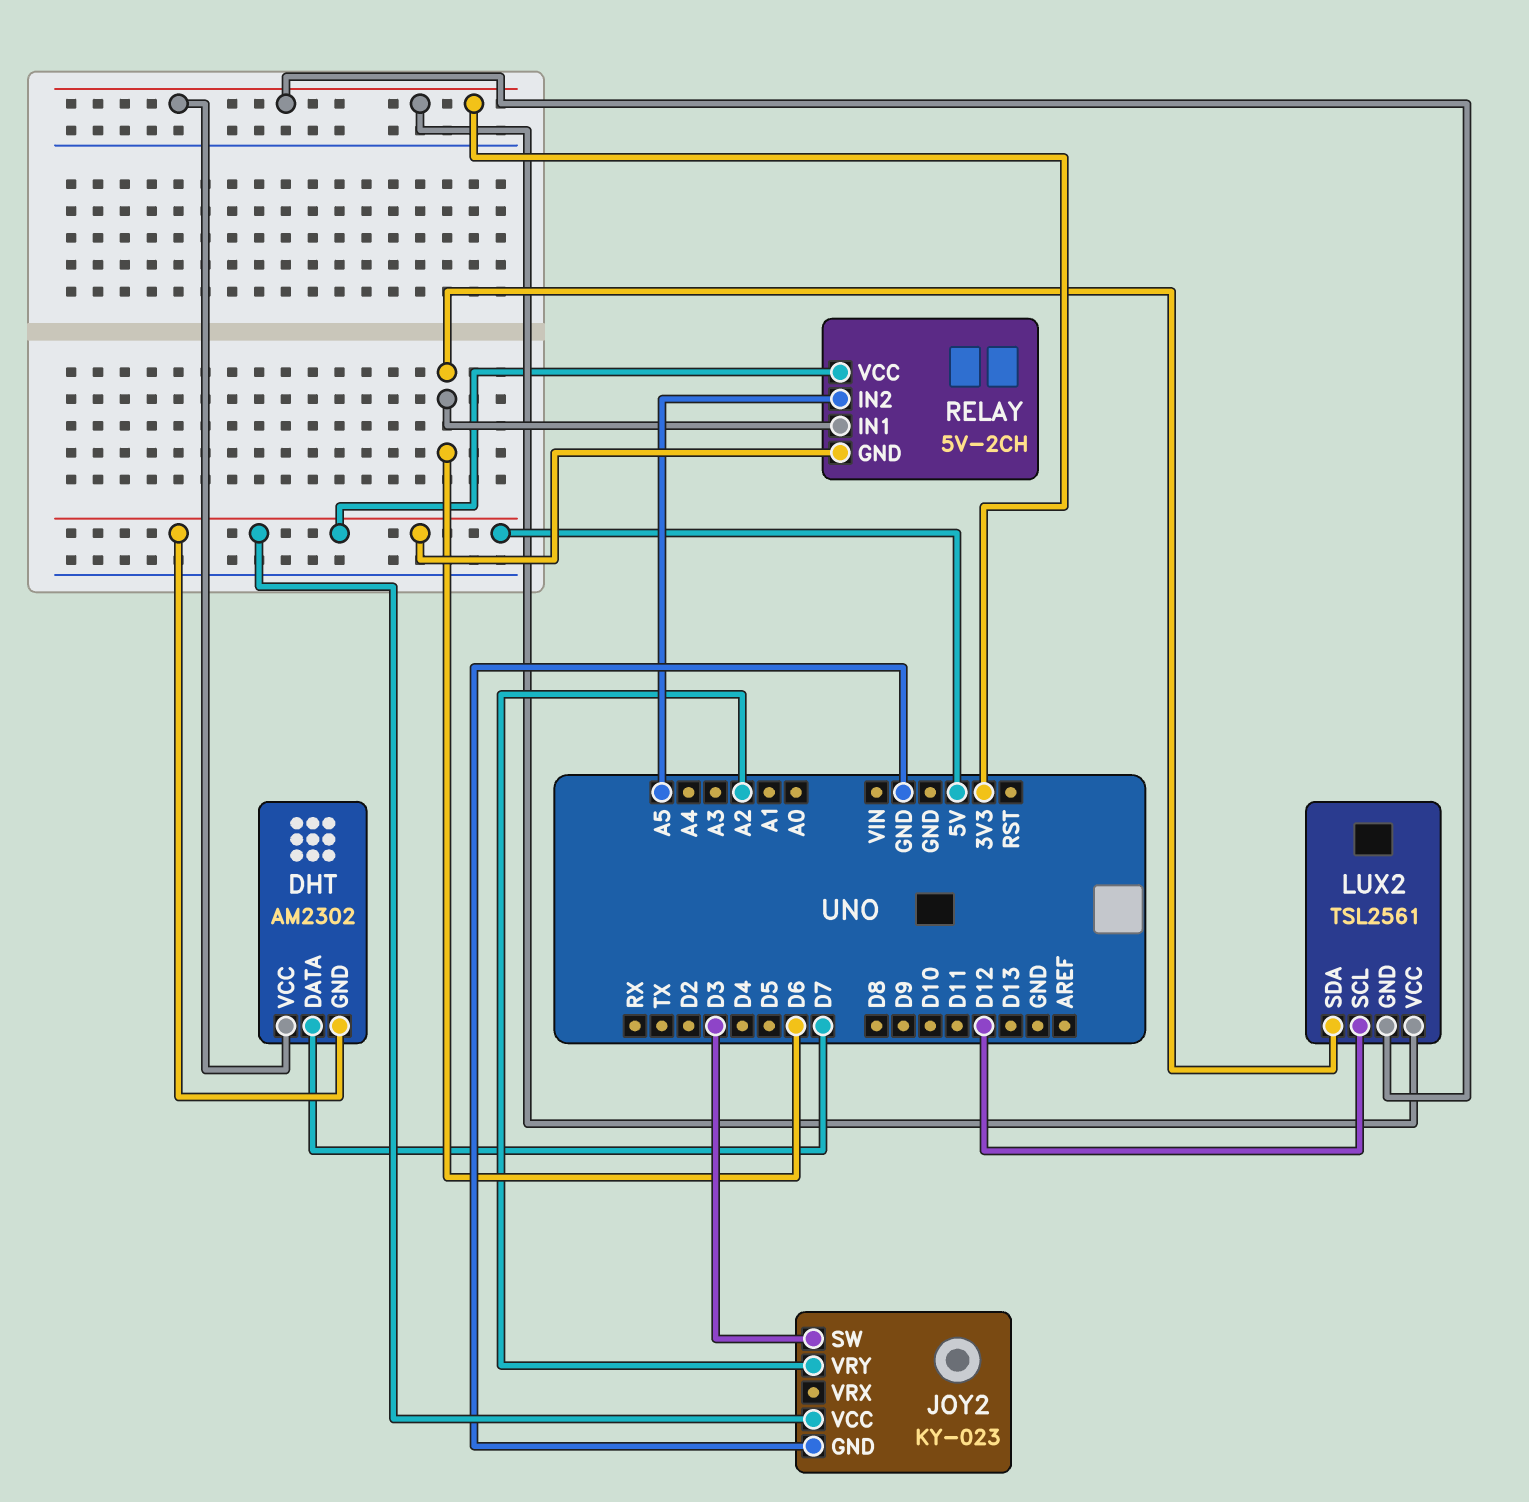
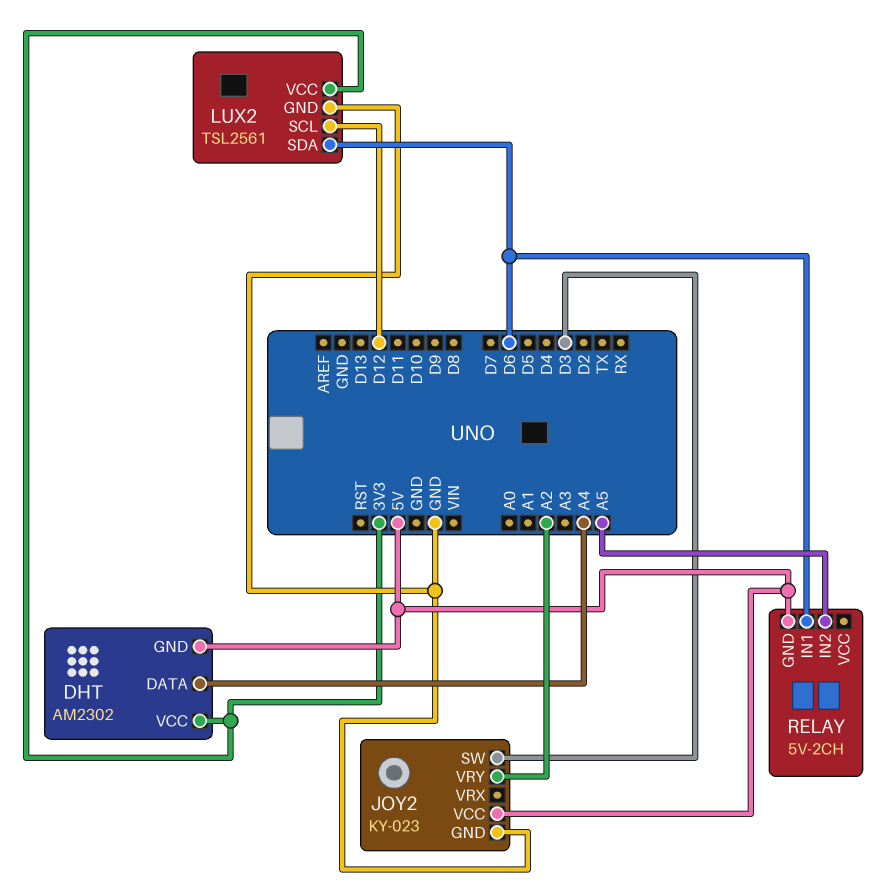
DHT pin DATA: D7 -> A4
LUX2 pin GND: 3V3 -> GND
RELAY pin VCC: 5V -> none

